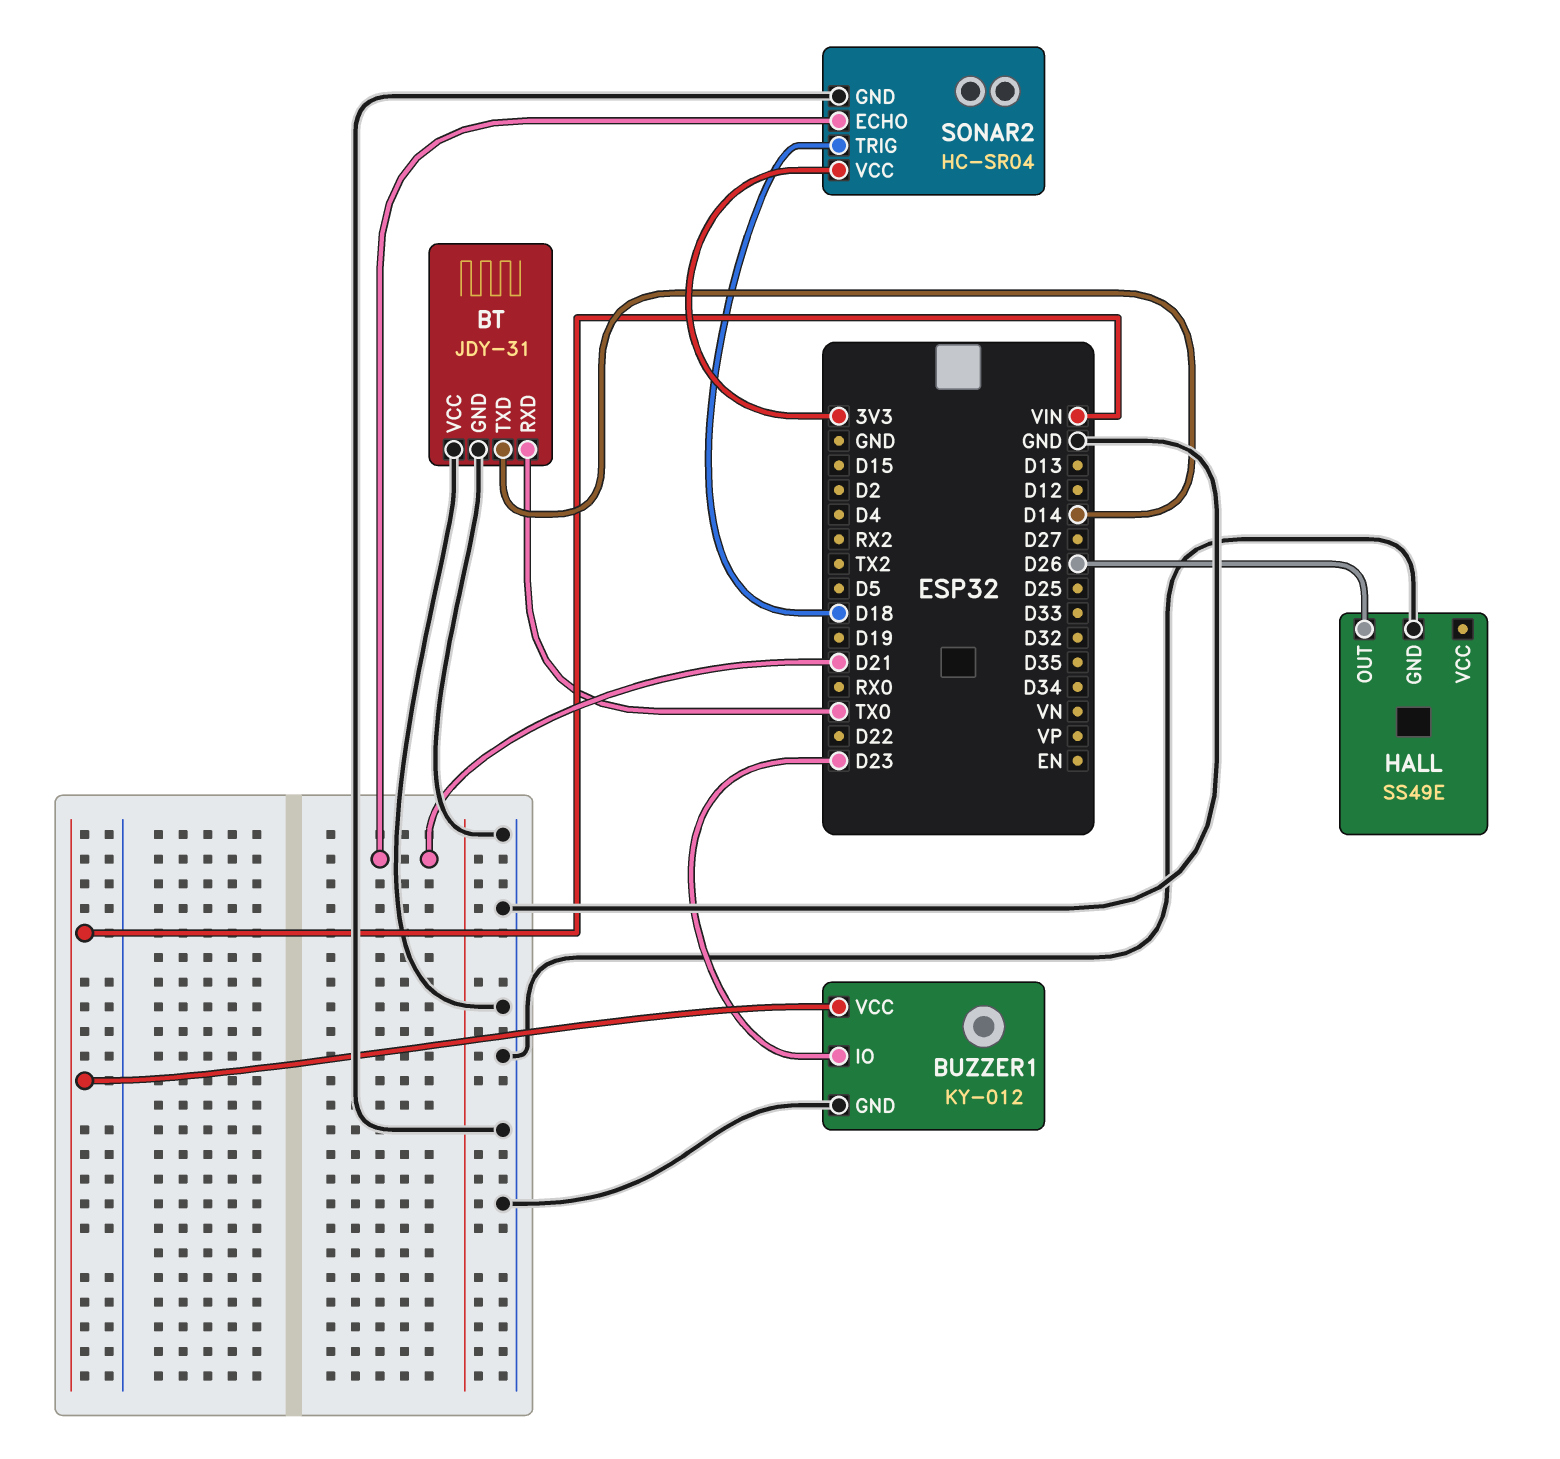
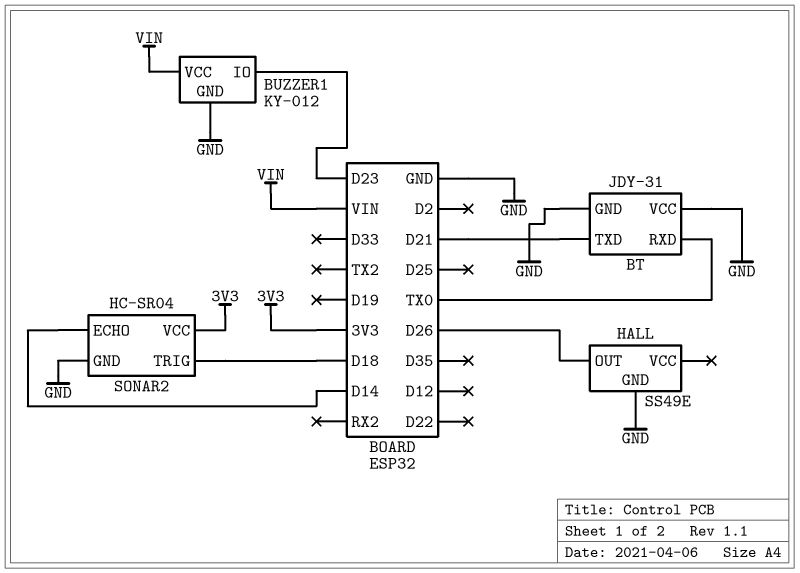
BT pin TXD: D14 -> D21
SONAR2 pin ECHO: D21 -> D14

